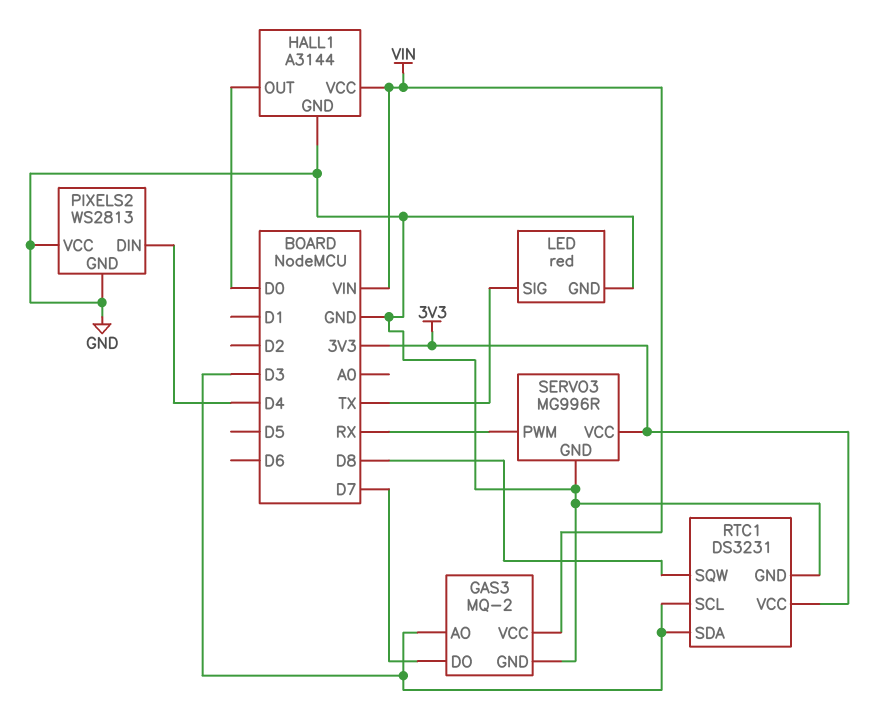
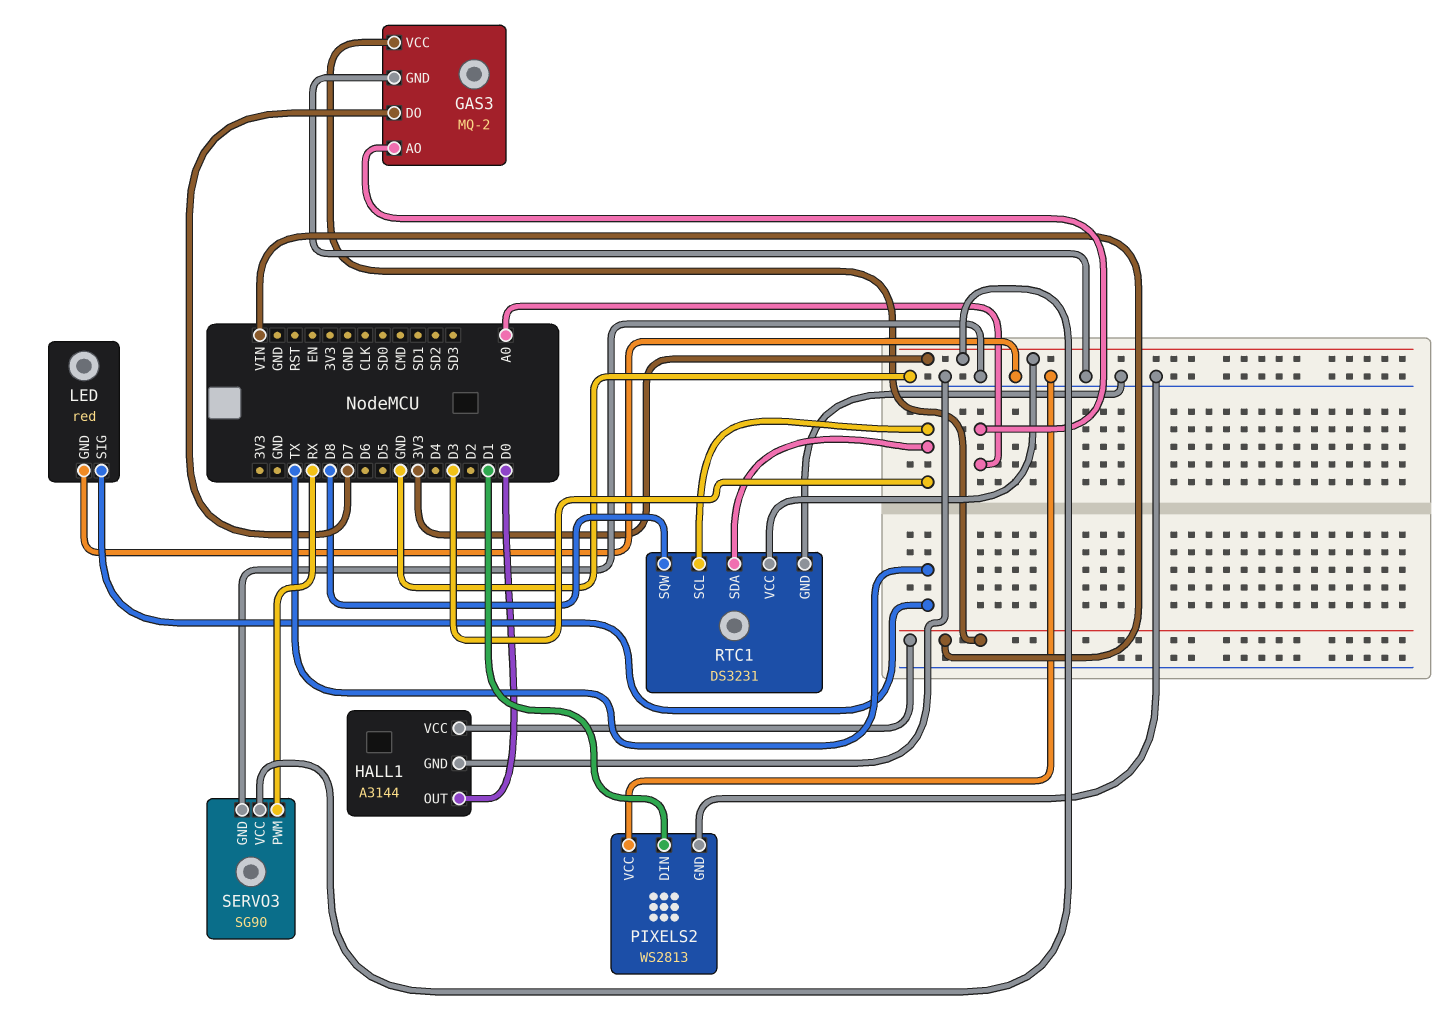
GAS3 pin AO: D3 -> A0
PIXELS2 pin DIN: D4 -> D1
SERVO3: MG996R -> SG90

